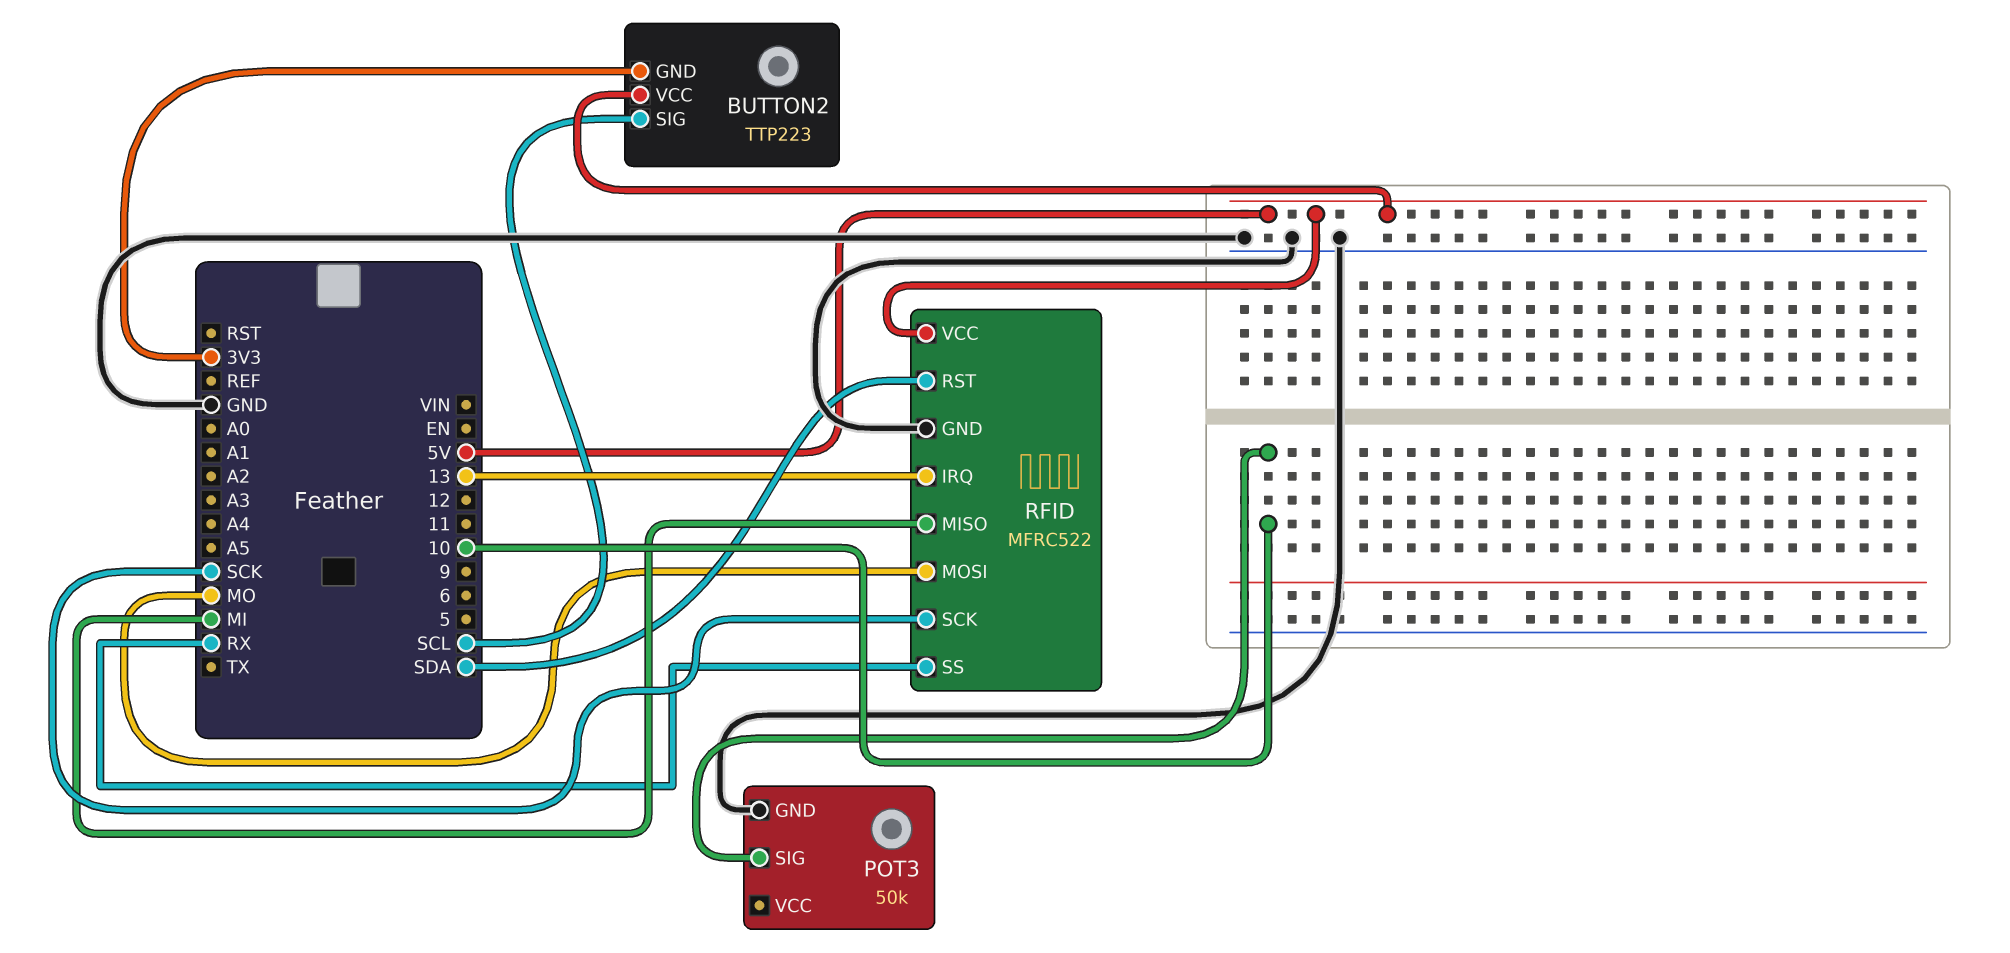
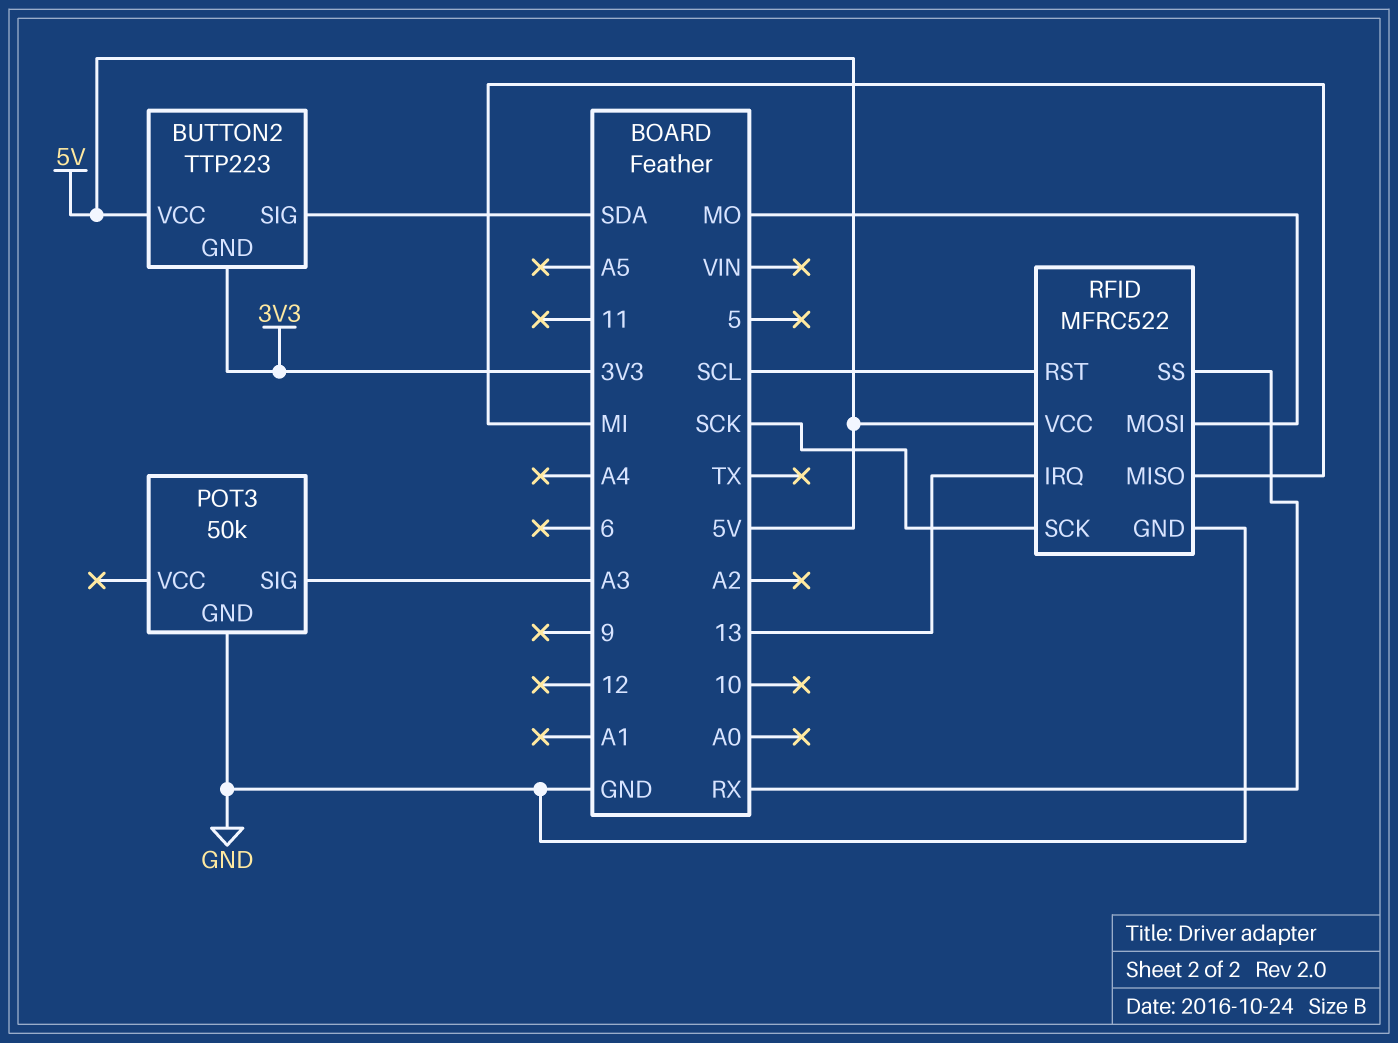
BUTTON2 pin SIG: SCL -> SDA
POT3 pin SIG: 10 -> A3
RFID pin RST: SDA -> SCL

